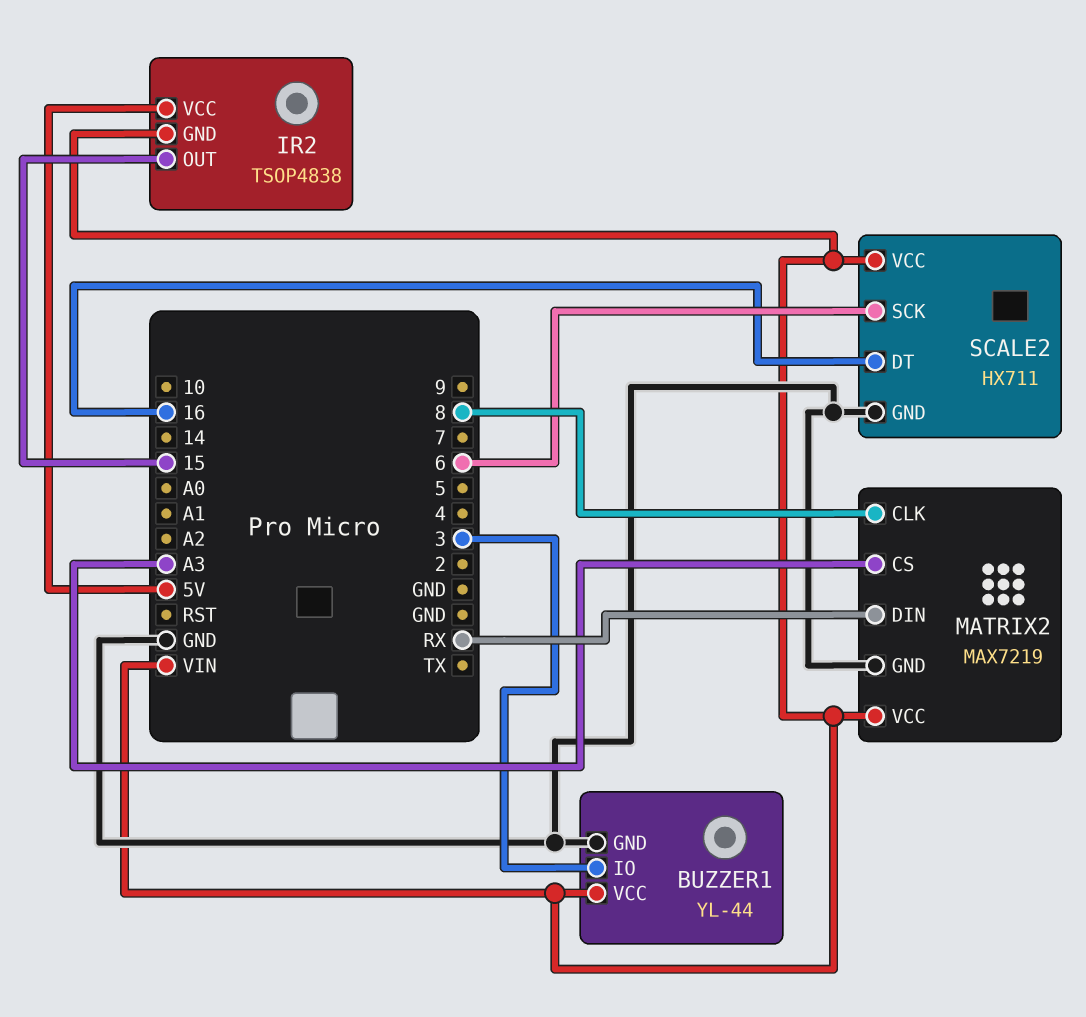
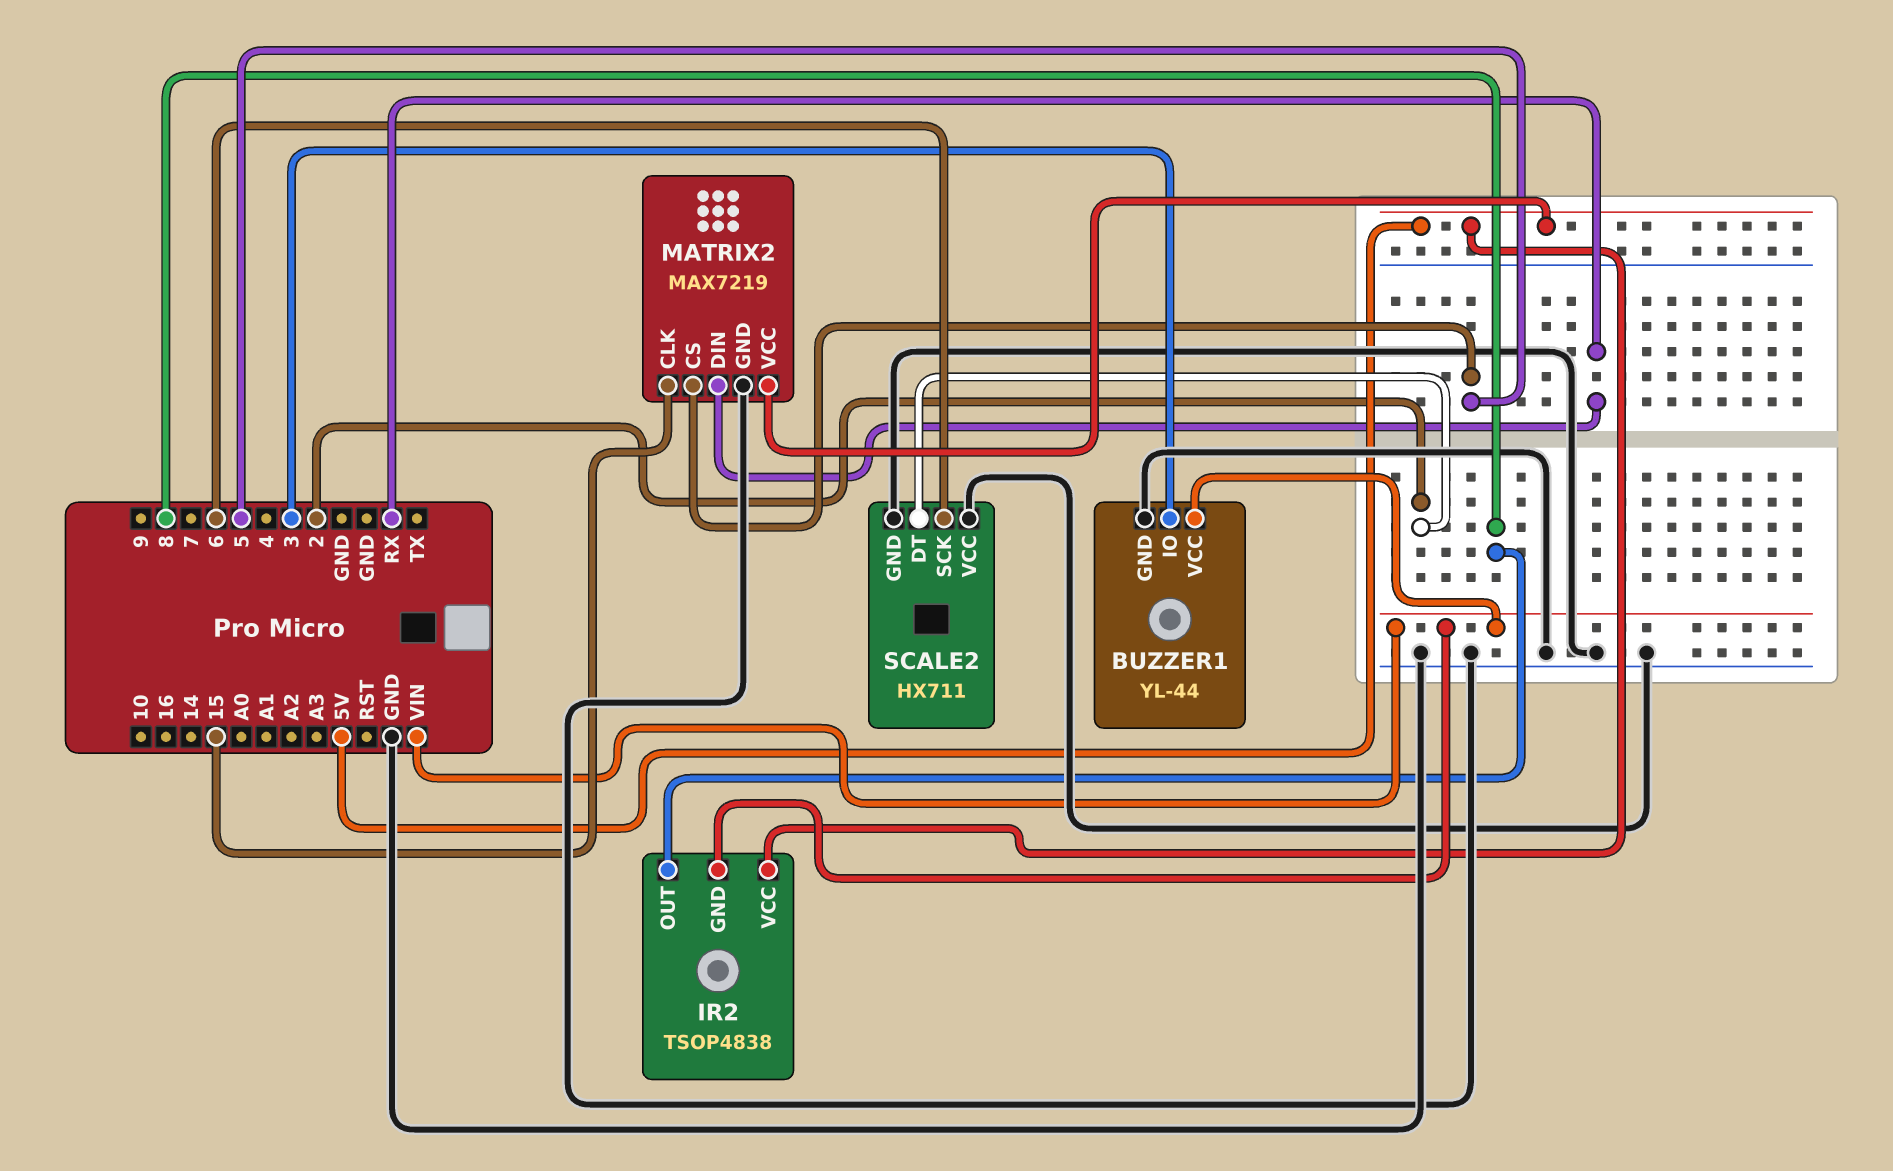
IR2 pin OUT: 15 -> 8
MATRIX2 pin CLK: 8 -> 15
MATRIX2 pin CS: A3 -> 5
MATRIX2 pin VCC: VIN -> 5V
SCALE2 pin DT: 16 -> 2
SCALE2 pin VCC: VIN -> GND

